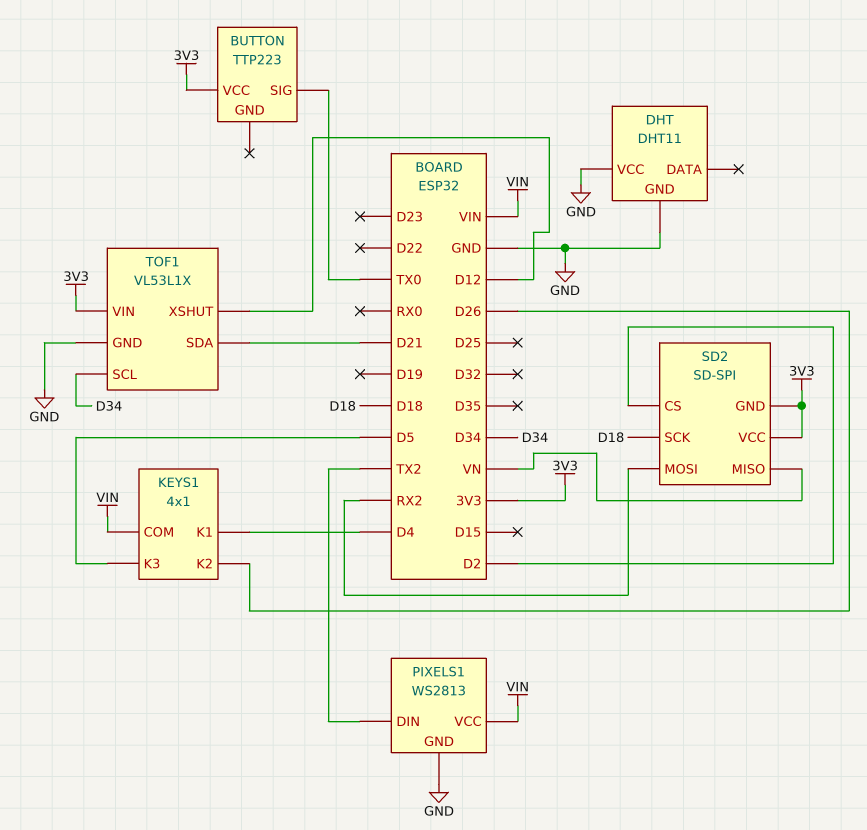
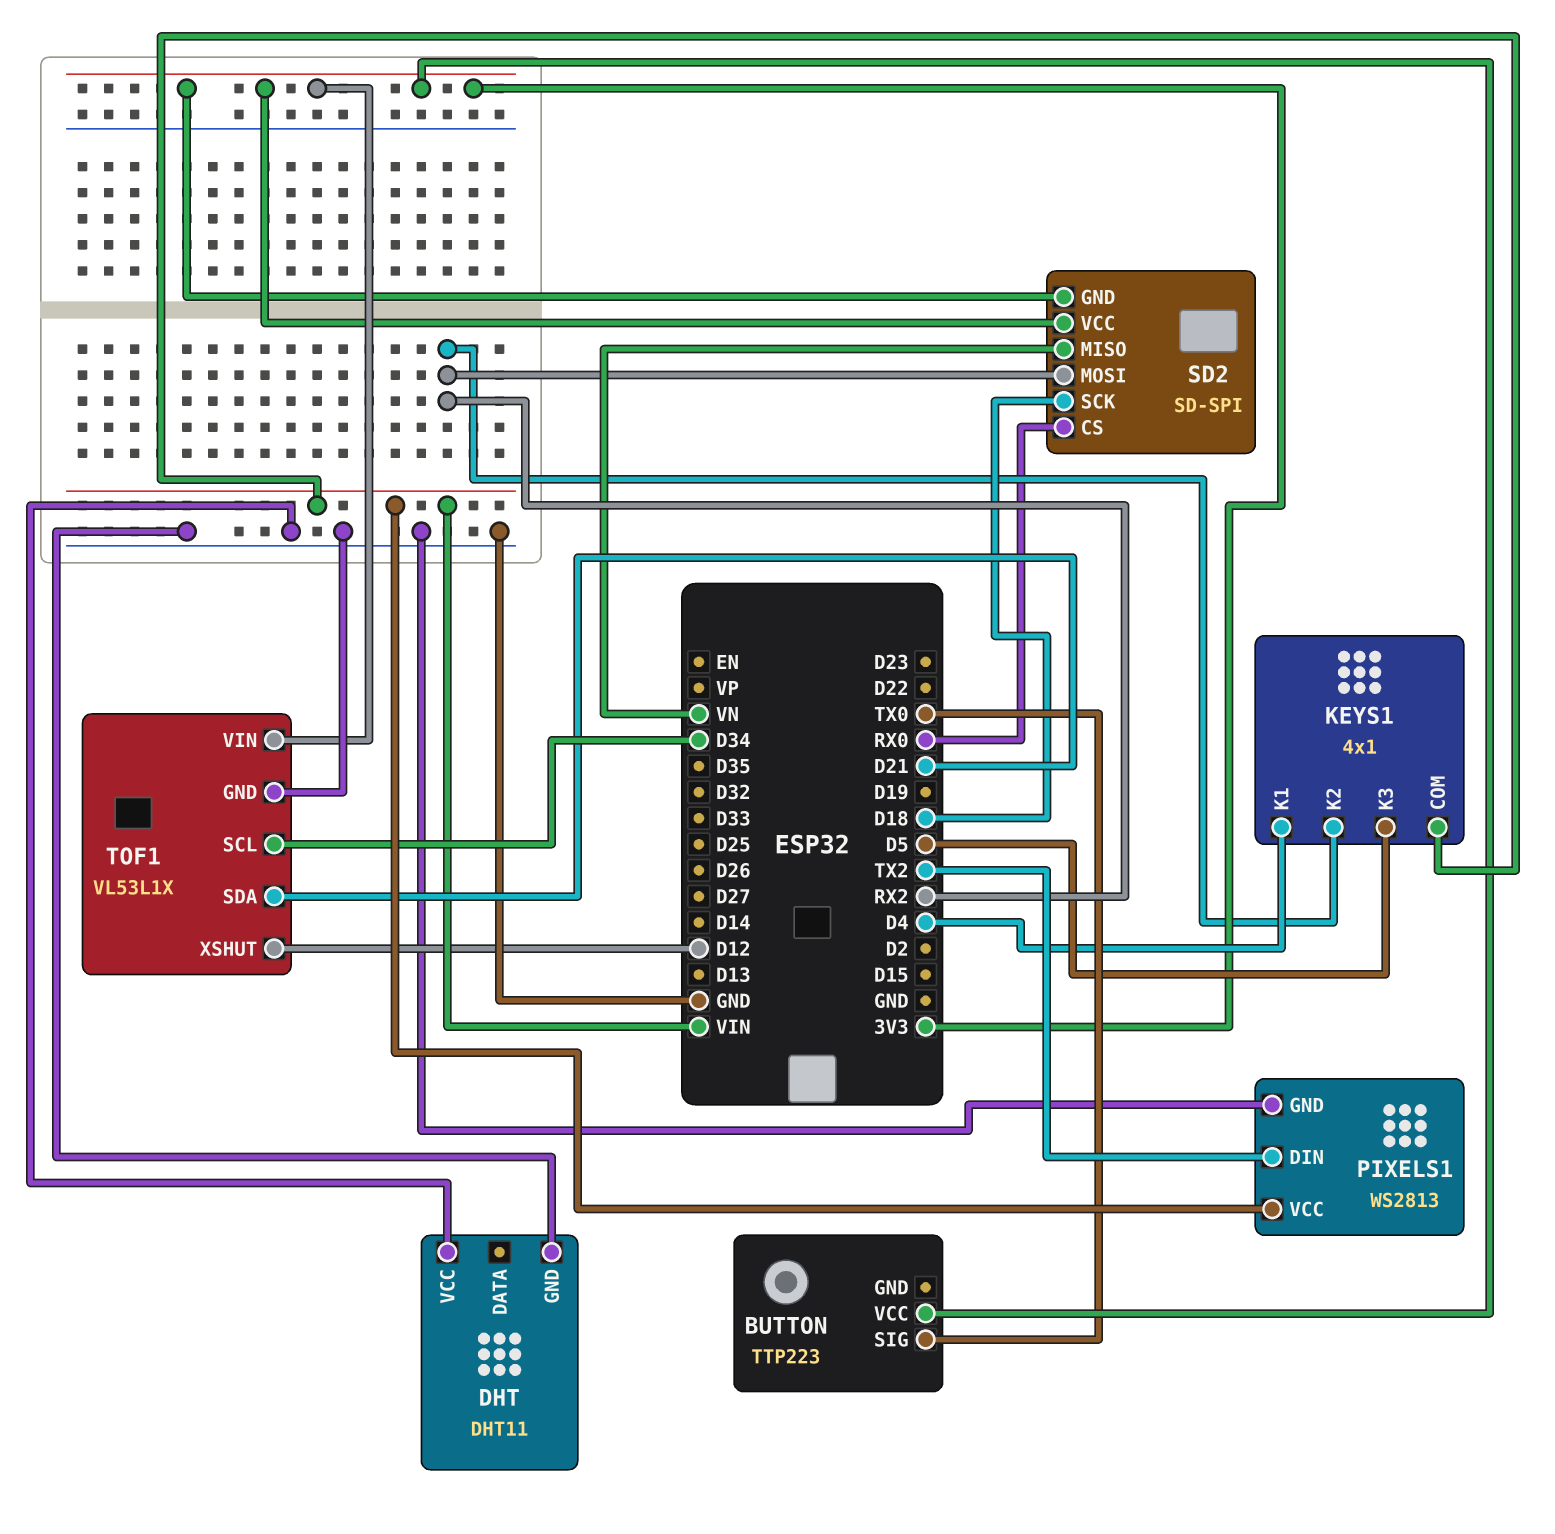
KEYS1 pin K2: D26 -> RX2
SD2 pin CS: D2 -> RX0

